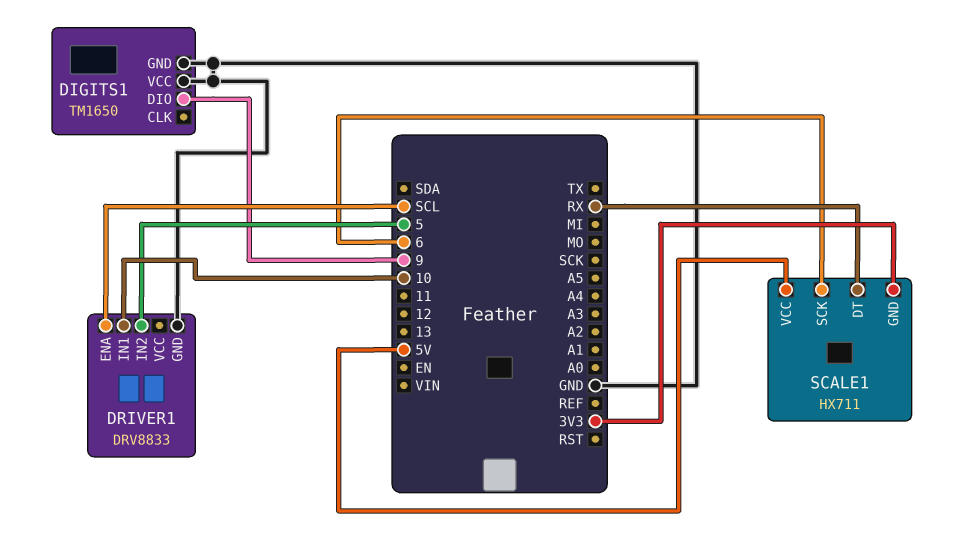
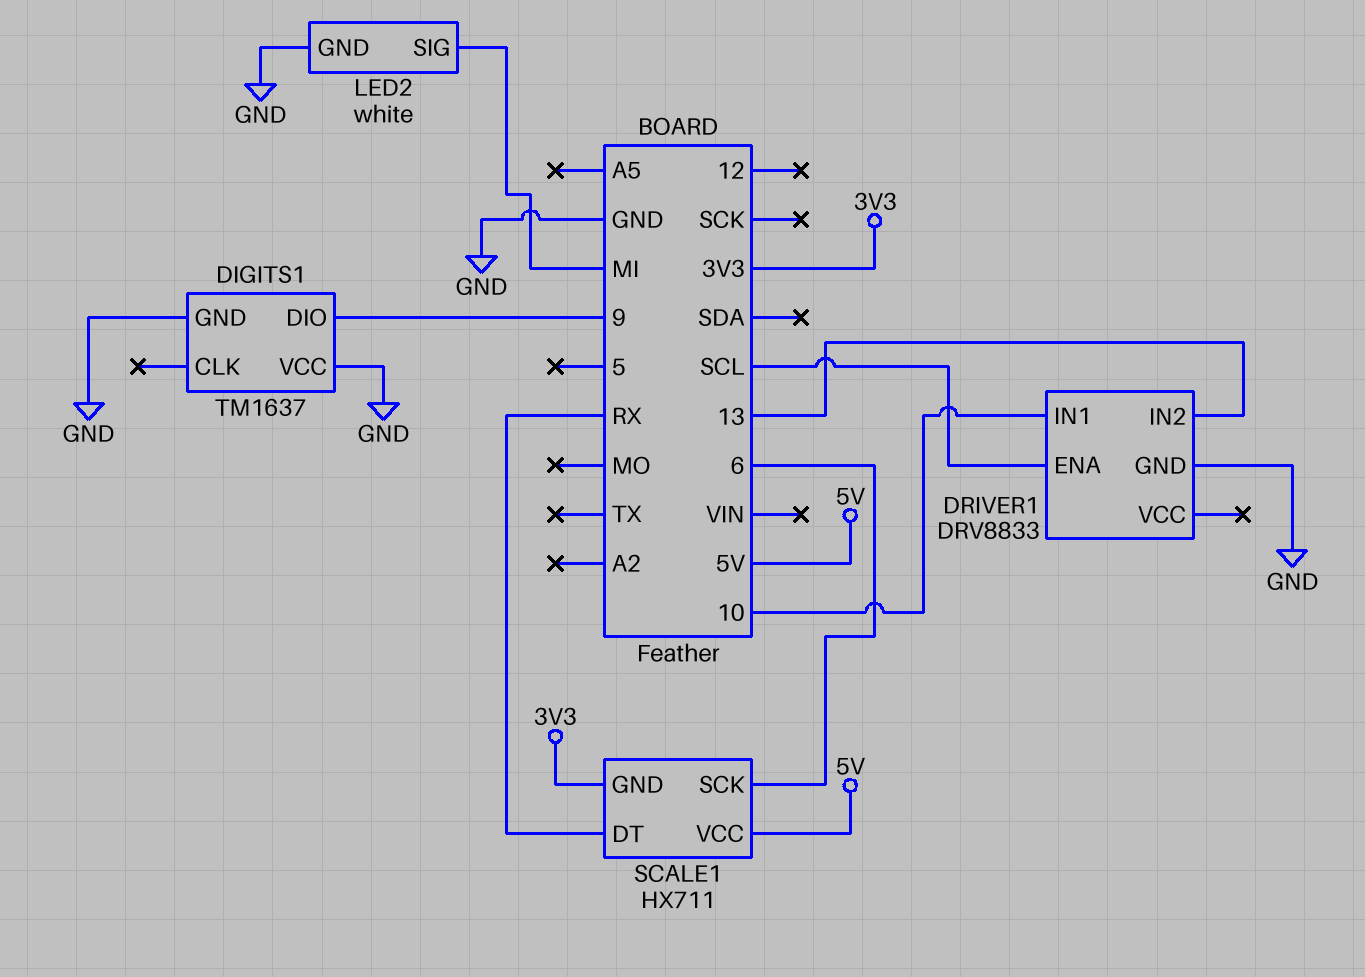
DIGITS1: TM1650 -> TM1637
DRIVER1 pin IN2: 5 -> 13
LED2: none -> white
LED2 pin GND: none -> GND
LED2 pin SIG: none -> MI

